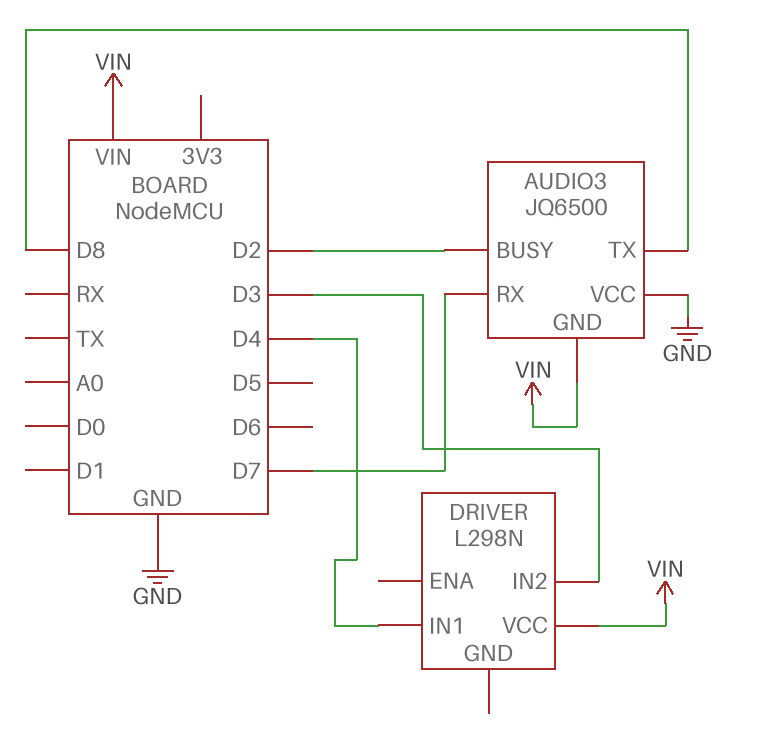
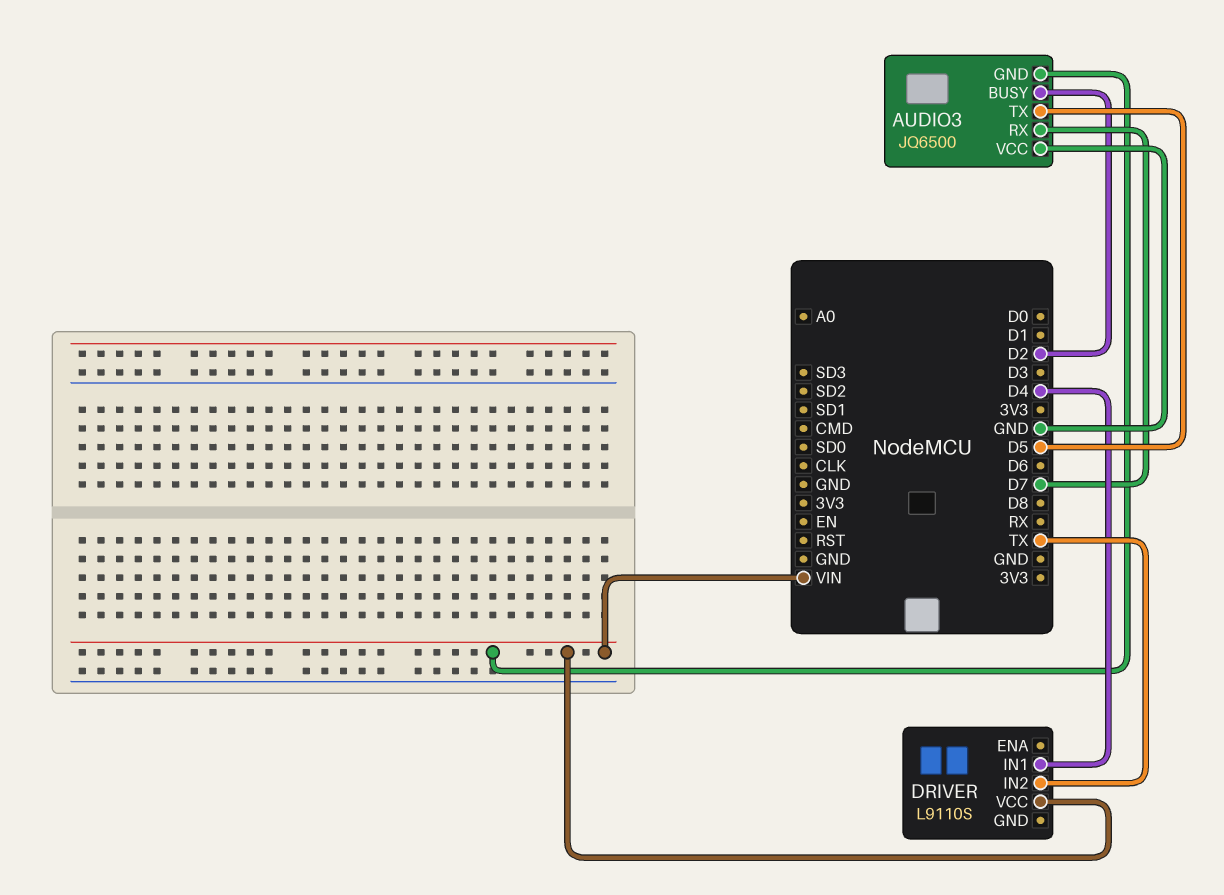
AUDIO3 pin TX: D8 -> D5
DRIVER: L298N -> L9110S
DRIVER pin IN2: D3 -> TX

